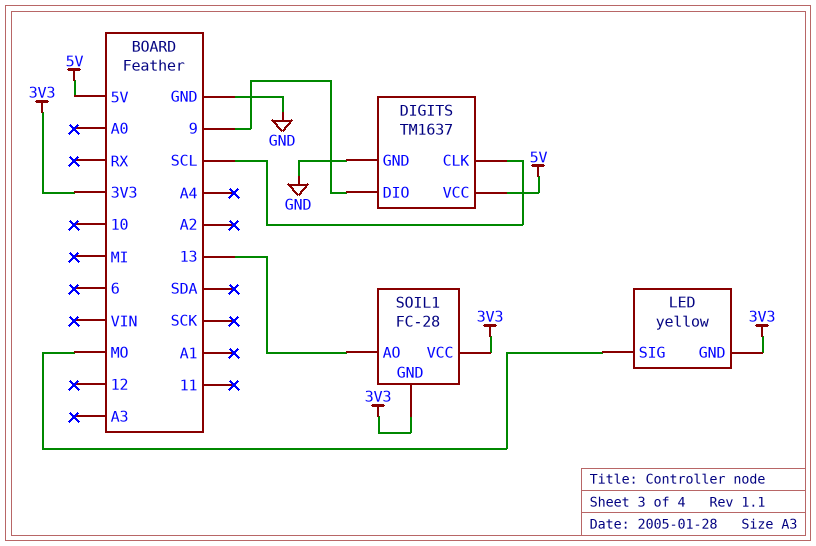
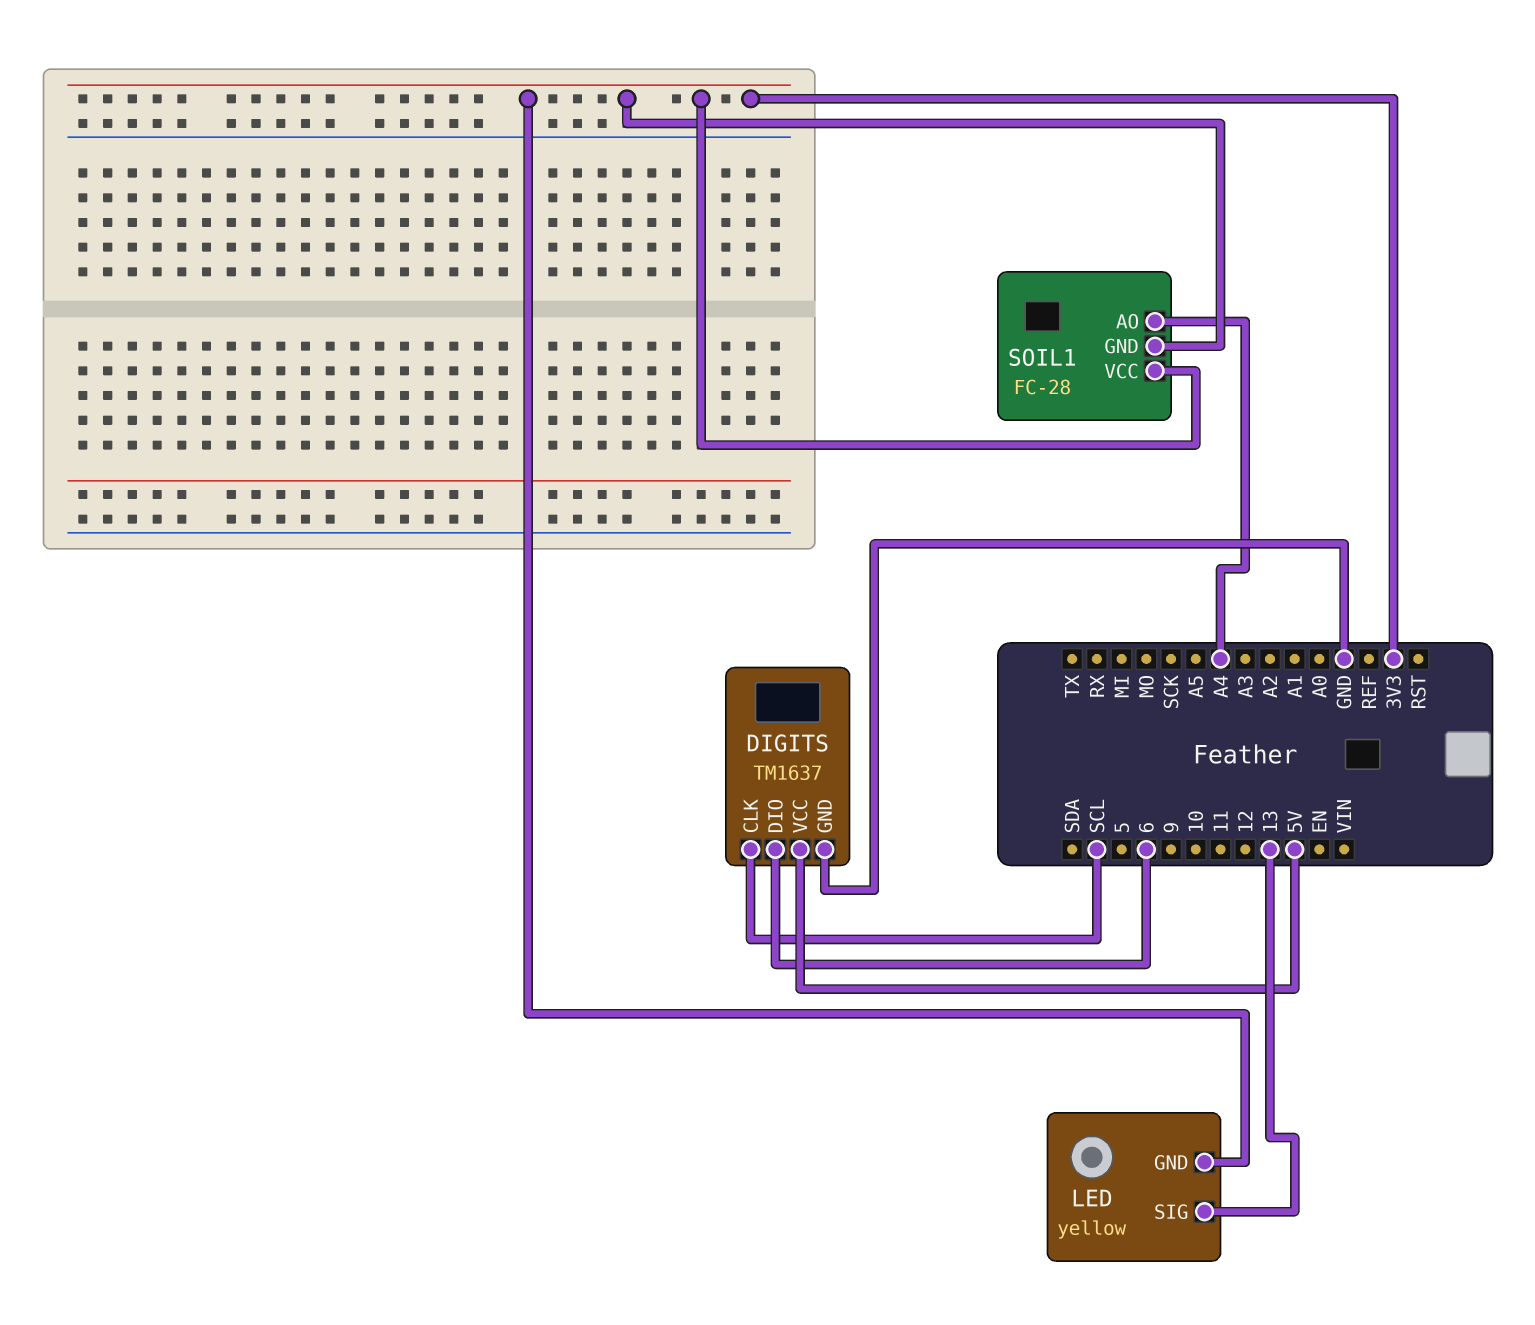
DIGITS pin DIO: 9 -> 6
LED pin SIG: MO -> 13
SOIL1 pin AO: 13 -> A4

